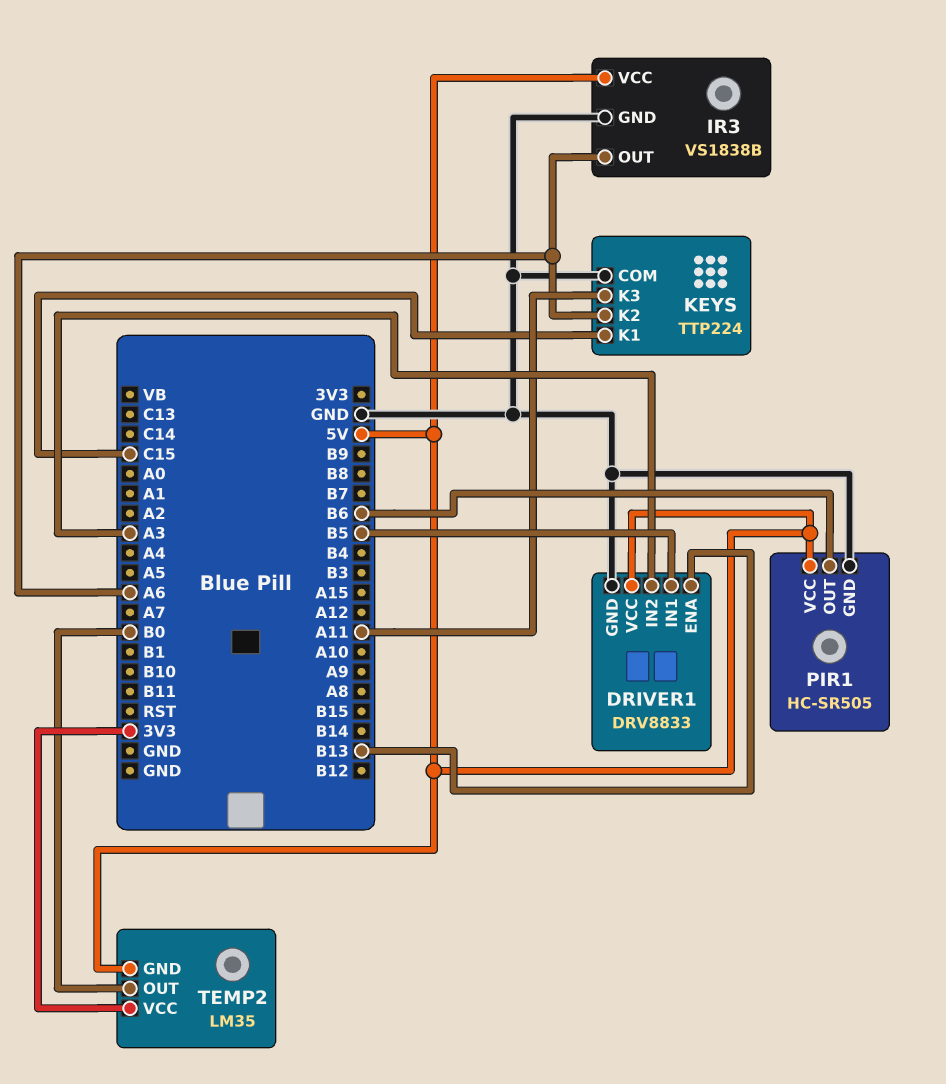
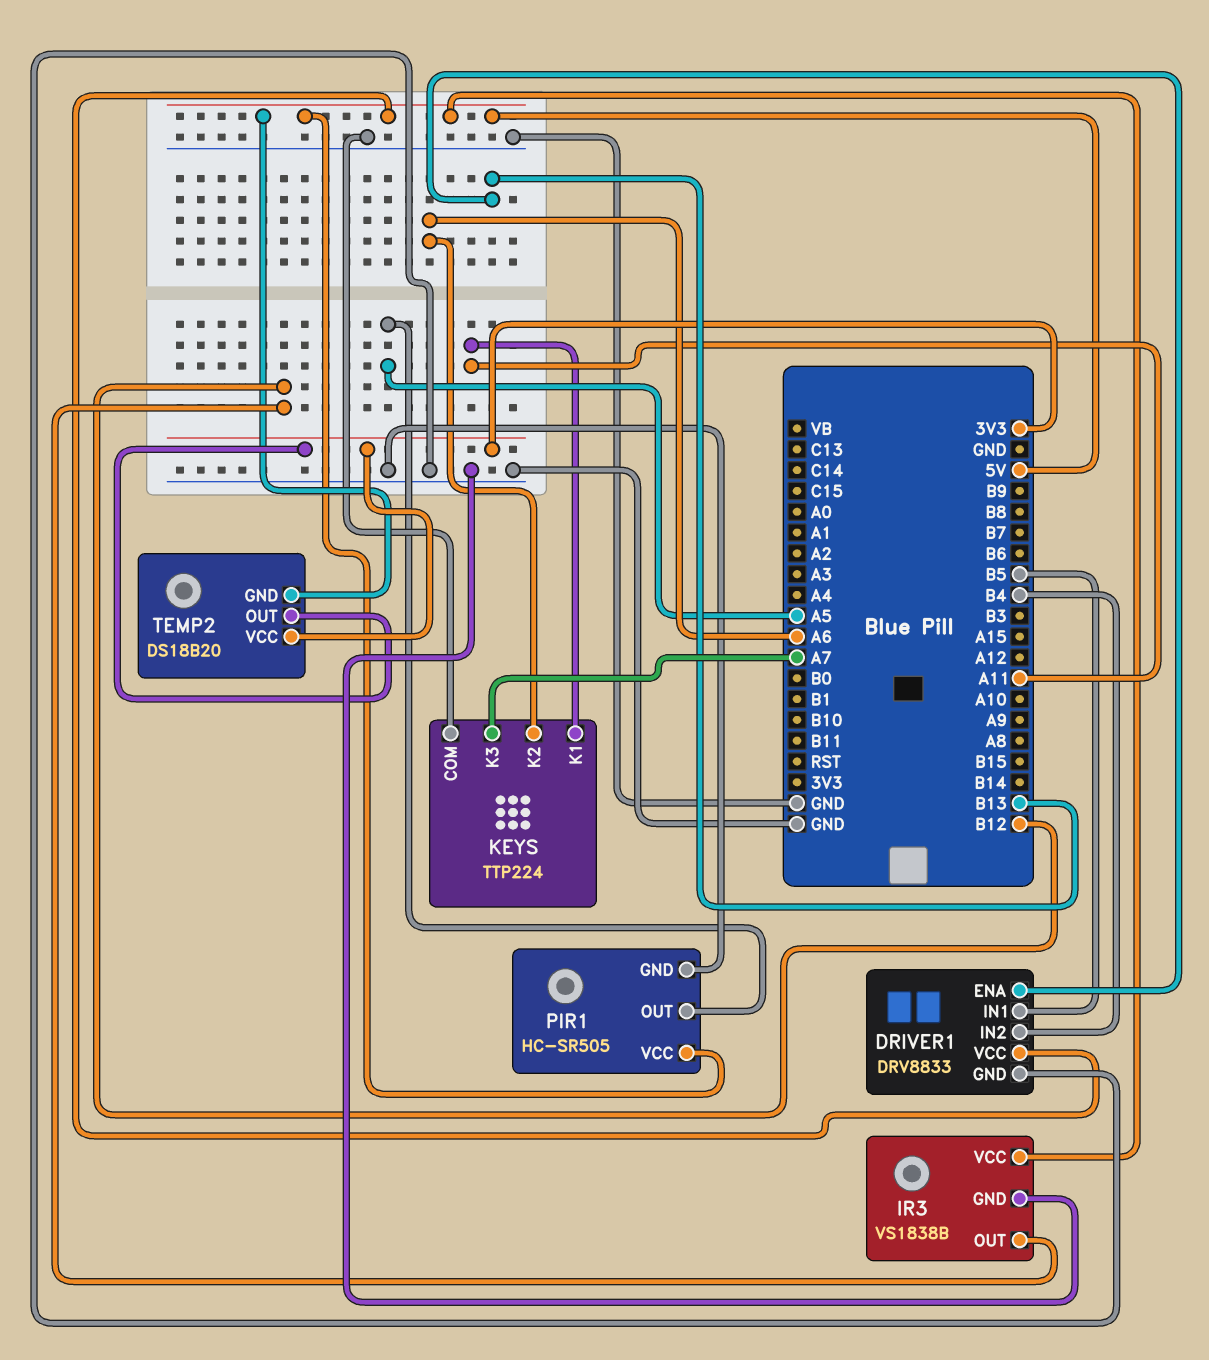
DRIVER1 pin IN2: A3 -> B4
IR3 pin OUT: A6 -> B12
KEYS pin K1: C15 -> A11
KEYS pin K3: A11 -> A7
PIR1 pin OUT: B6 -> A5
TEMP2: LM35 -> DS18B20
TEMP2 pin OUT: B0 -> 3V3

